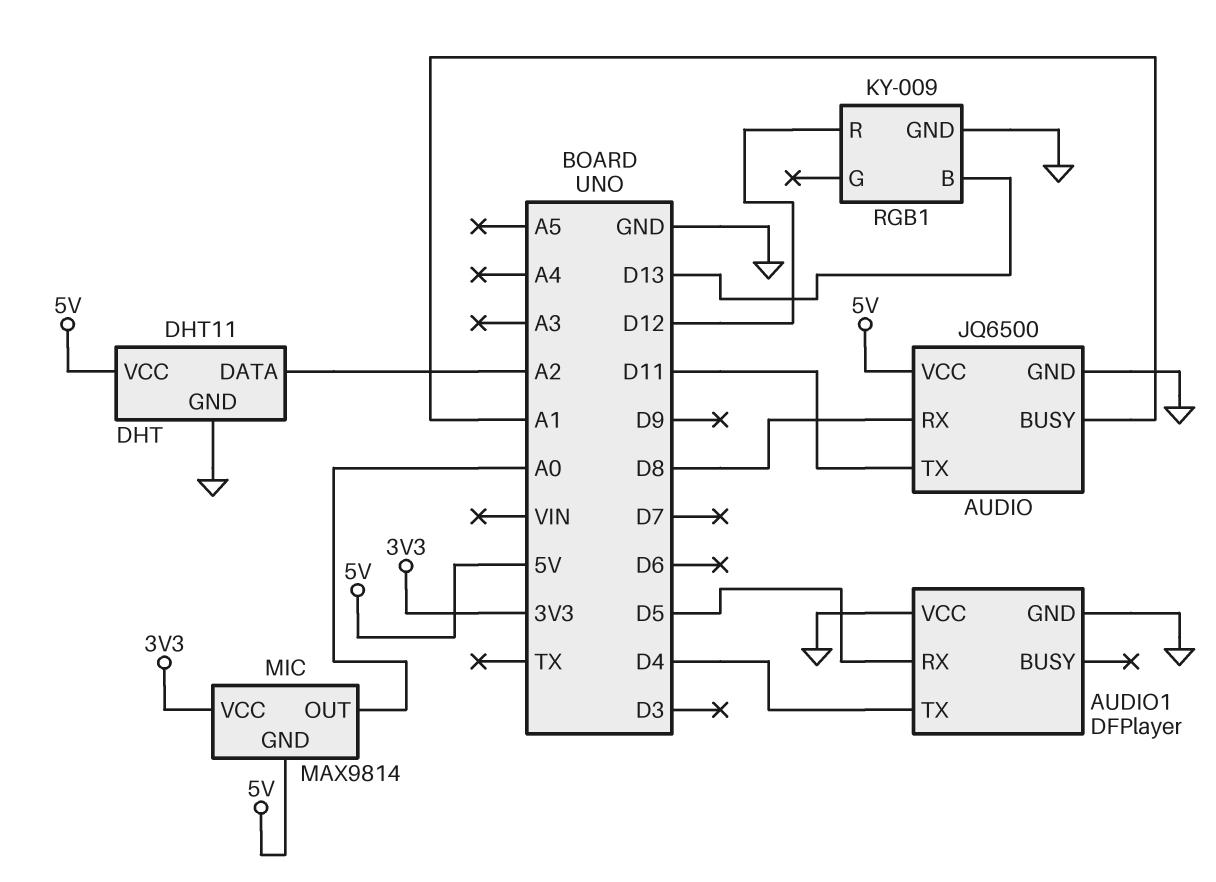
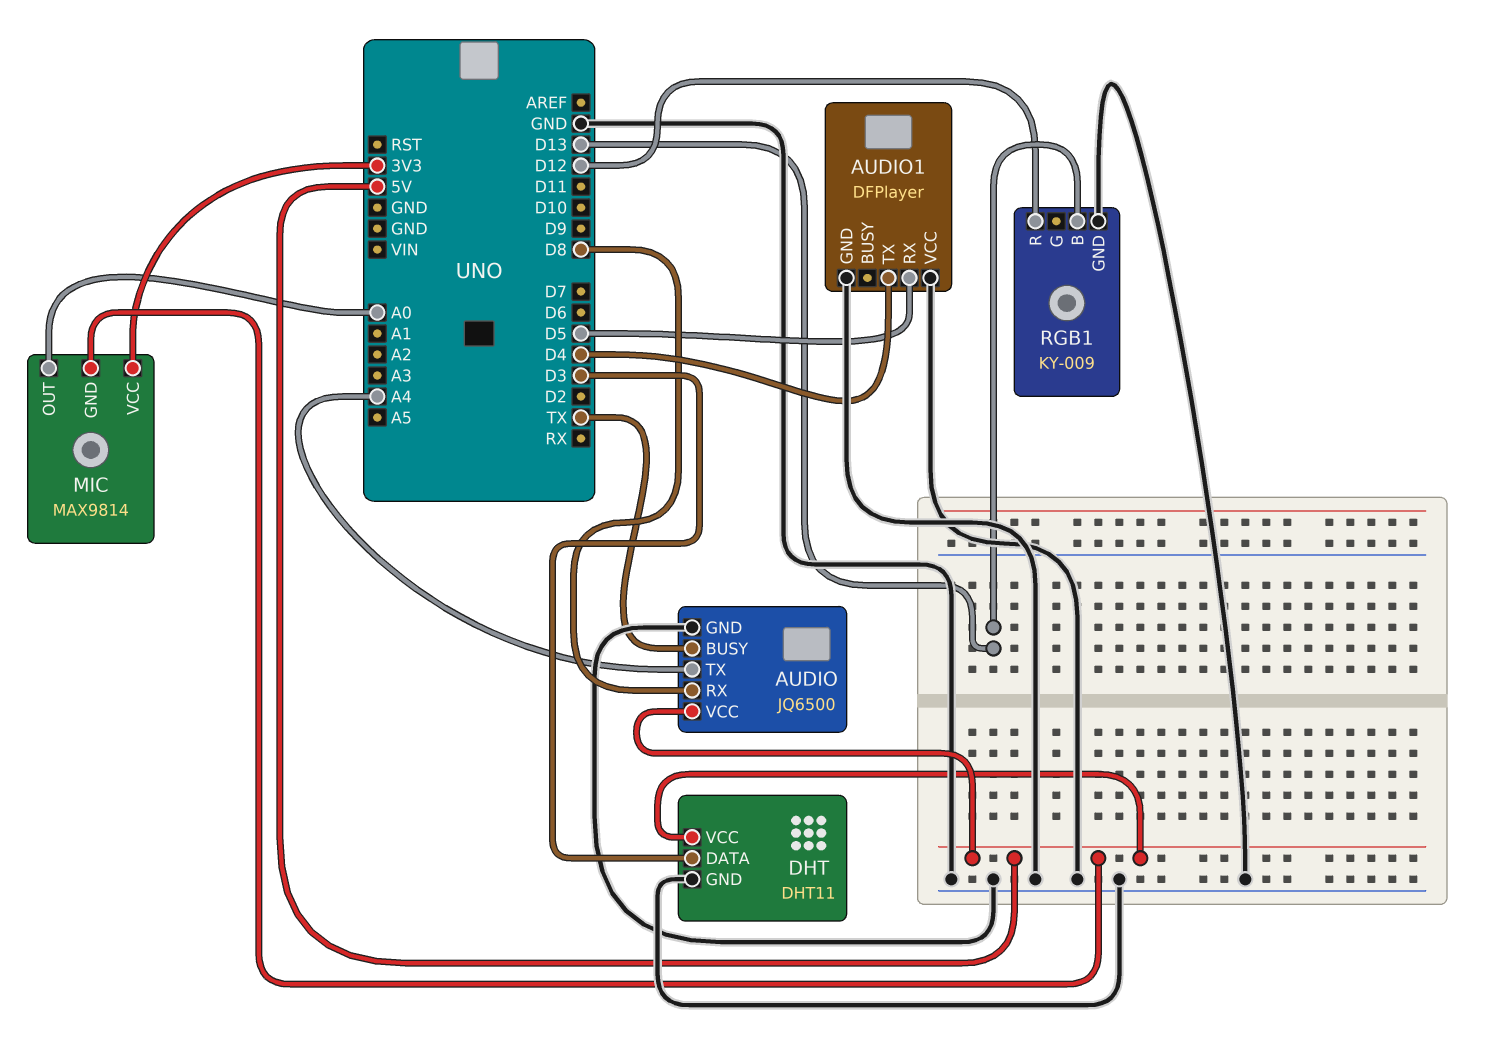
AUDIO pin BUSY: A1 -> TX
AUDIO pin TX: D11 -> A4
DHT pin DATA: A2 -> D3

